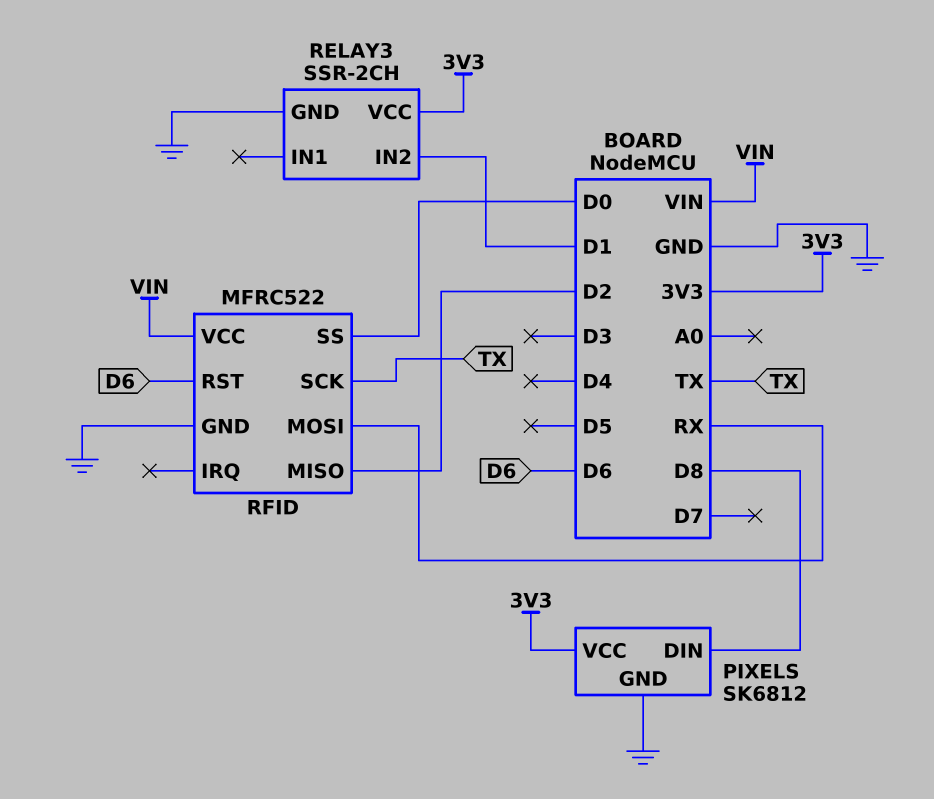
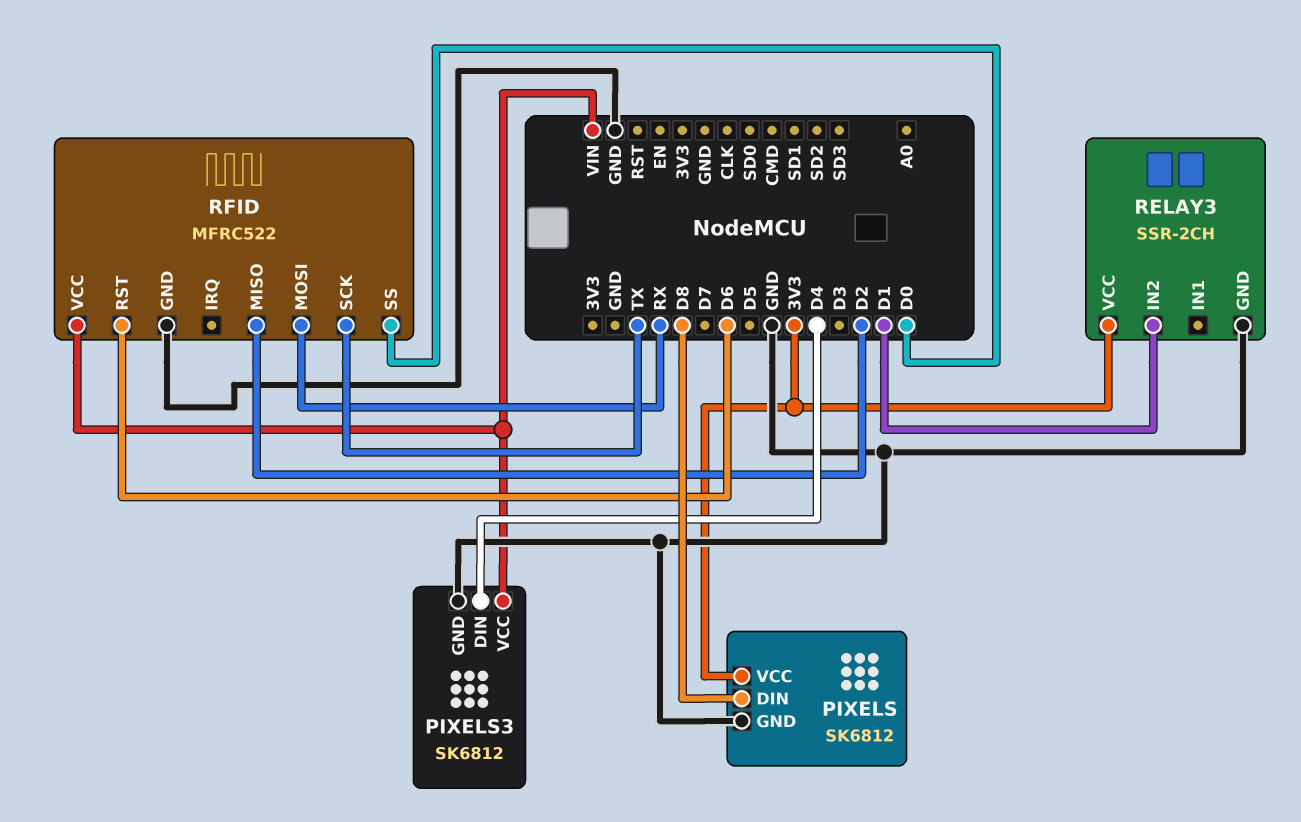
PIXELS3: none -> SK6812
PIXELS3 pin DIN: none -> D4
PIXELS3 pin GND: none -> GND
PIXELS3 pin VCC: none -> VIN

